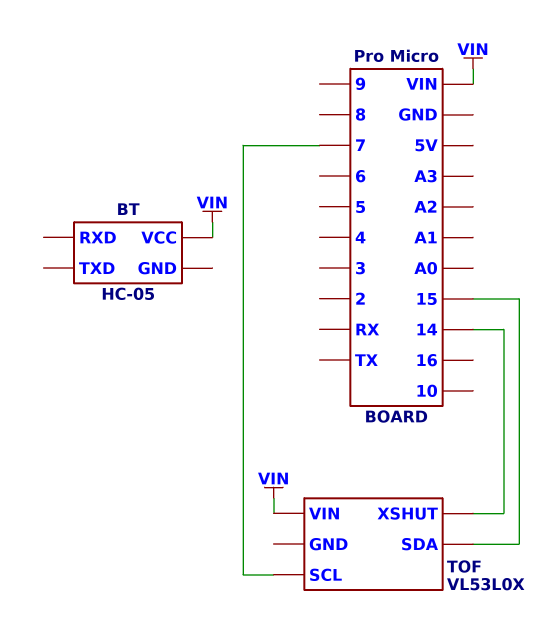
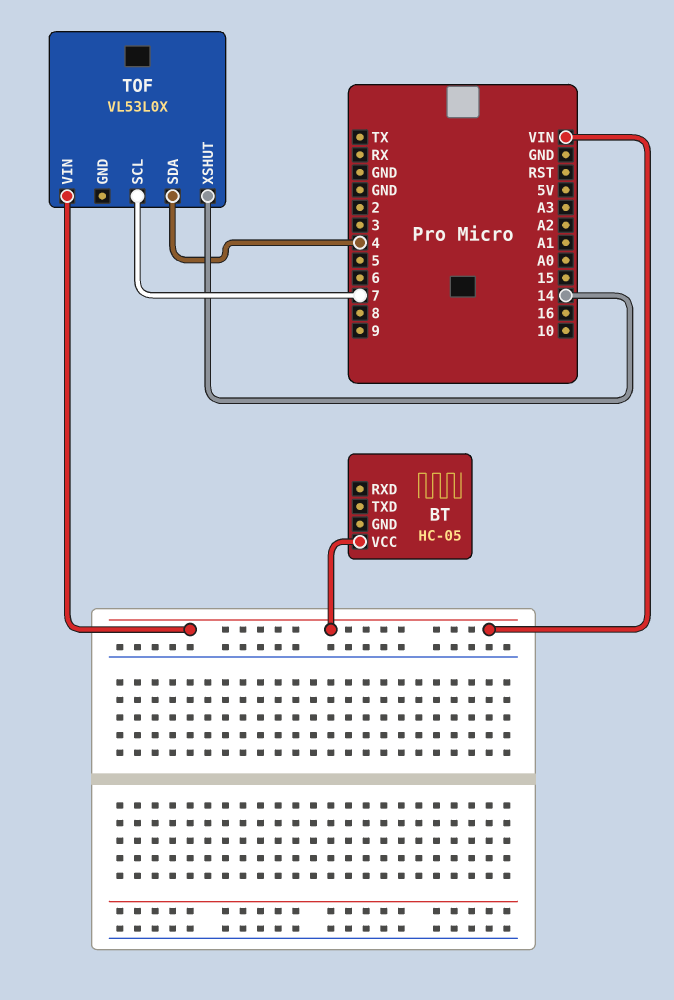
TOF pin SDA: 15 -> 4

